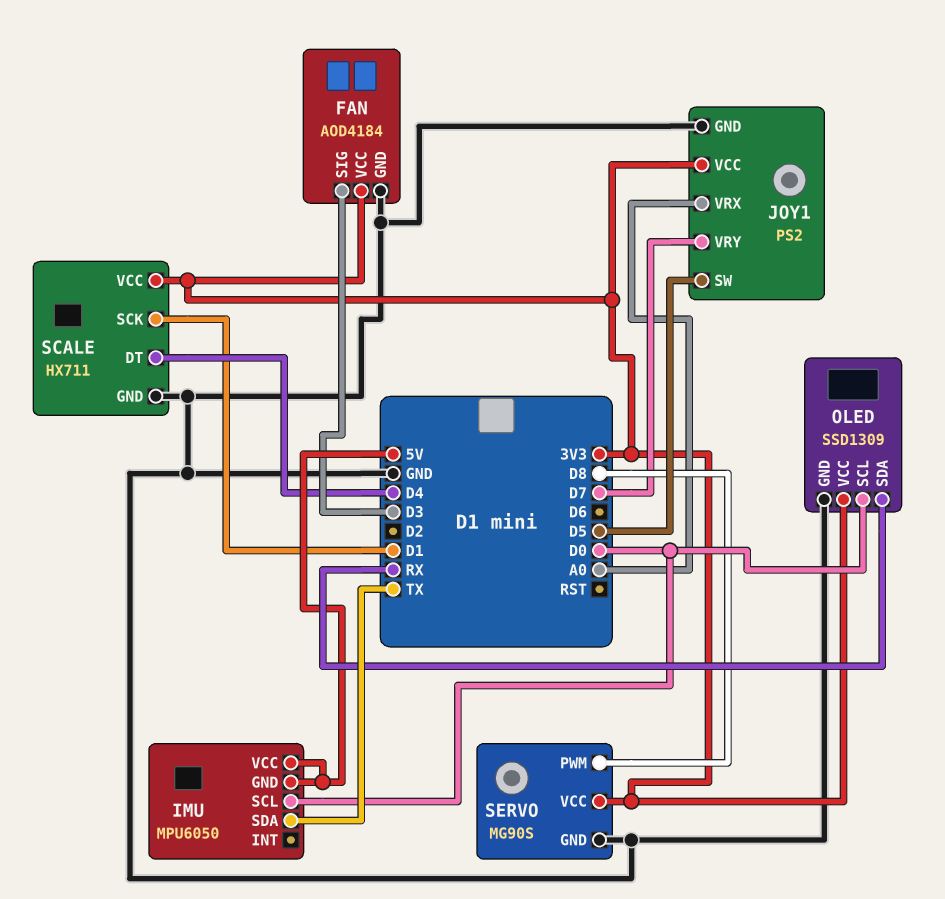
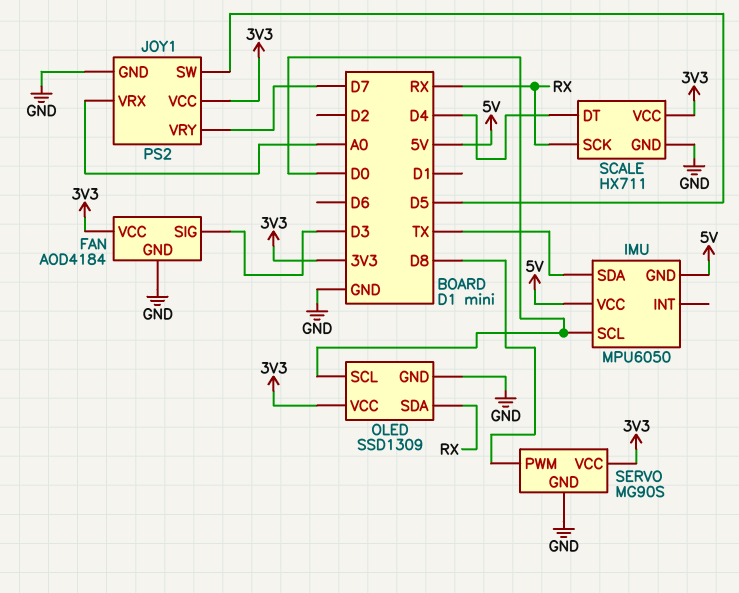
SCALE pin SCK: D1 -> RX

